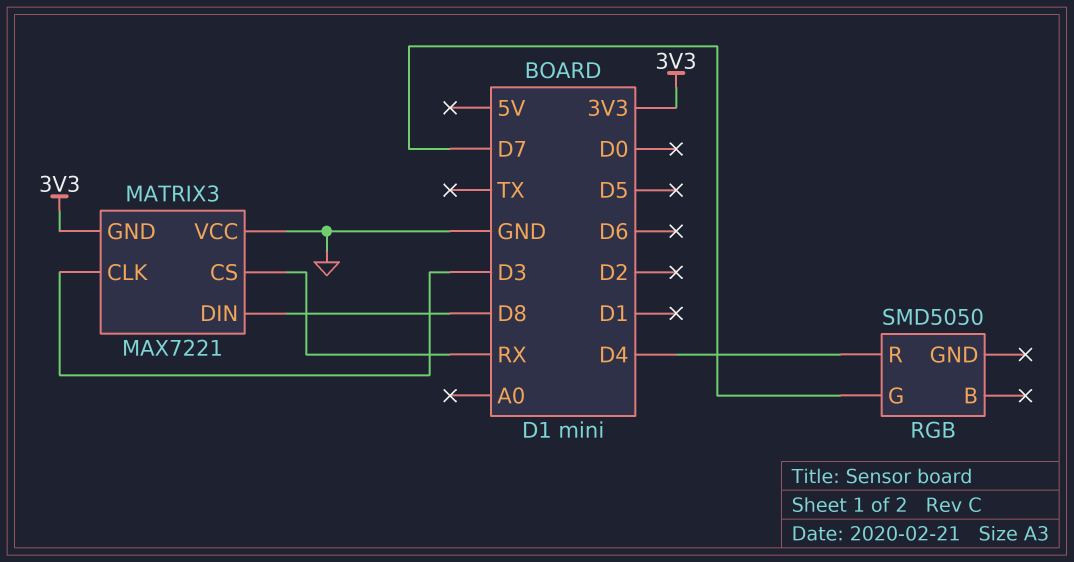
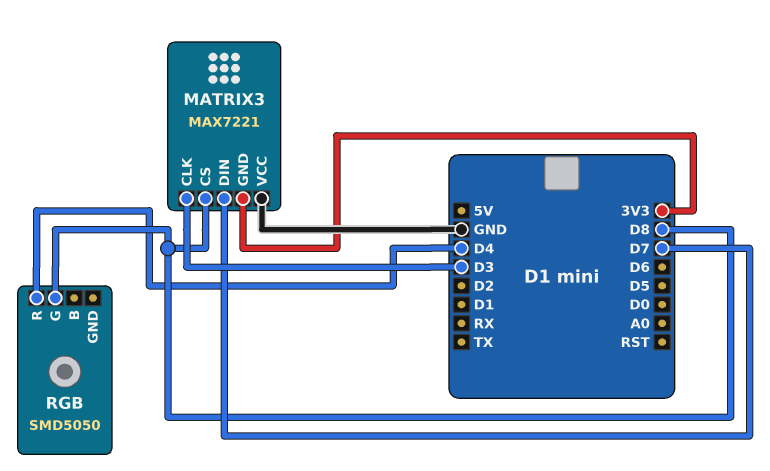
MATRIX3 pin CS: RX -> D8
MATRIX3 pin DIN: D8 -> D7
RGB pin G: D7 -> D8

